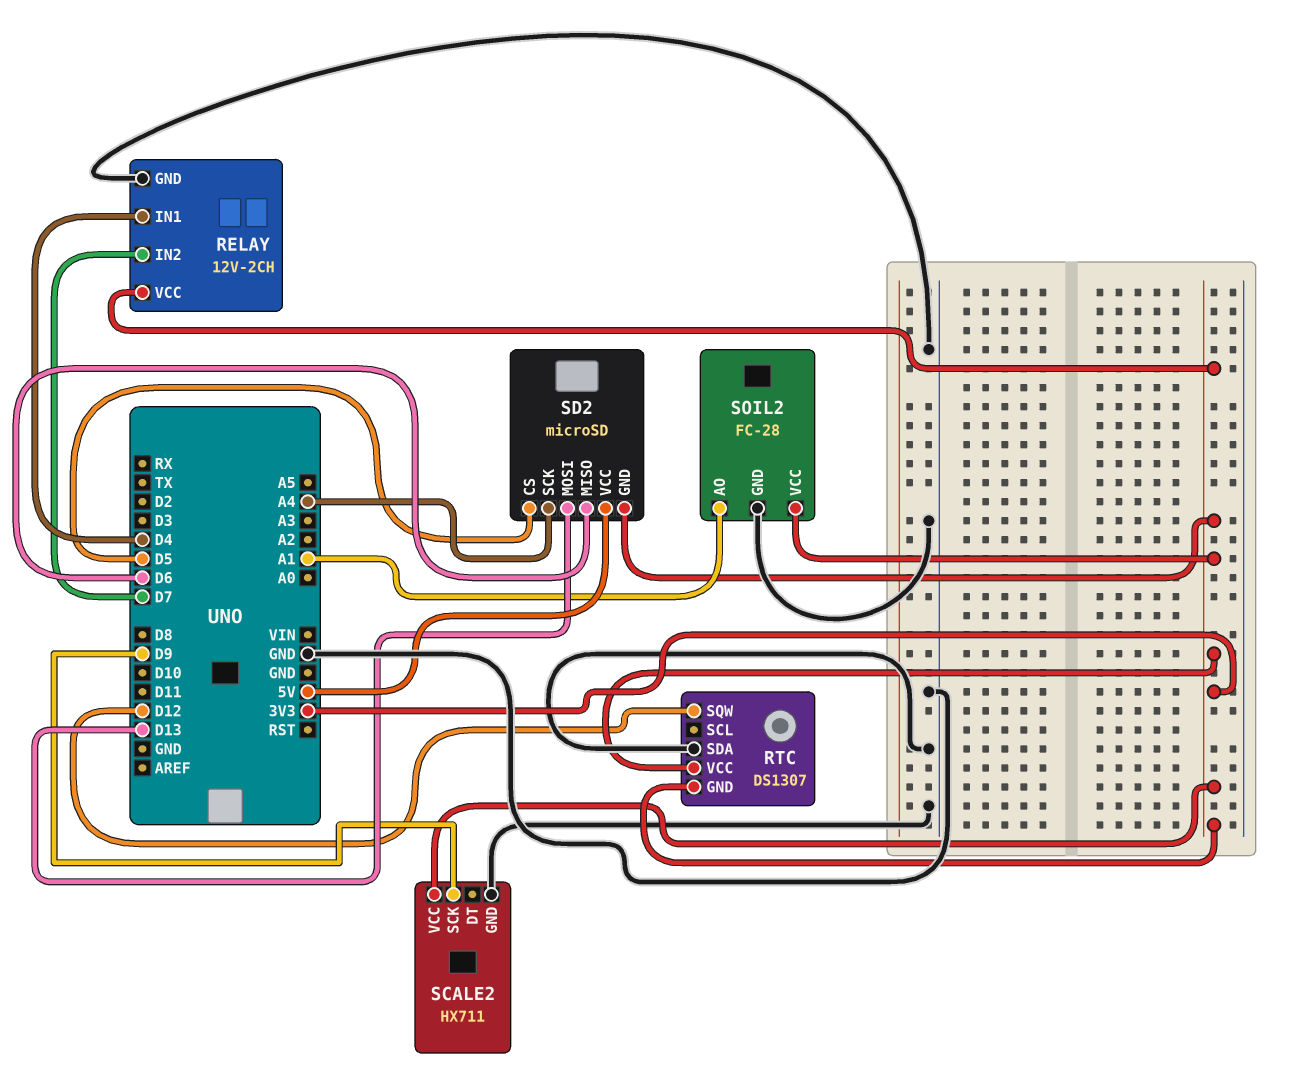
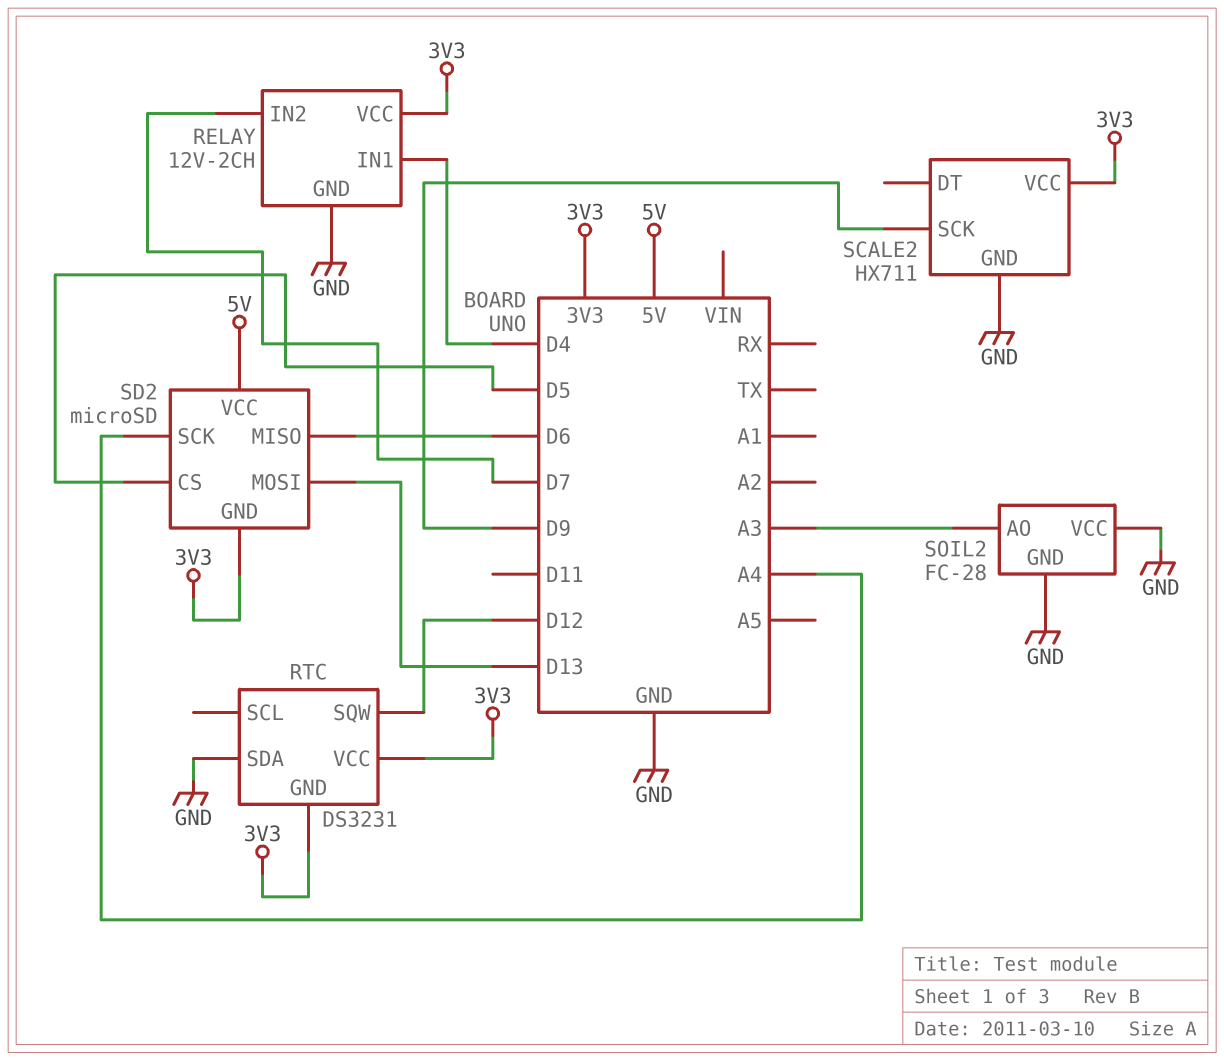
RTC: DS1307 -> DS3231
SOIL2 pin AO: A1 -> A3
SOIL2 pin VCC: 3V3 -> GND

